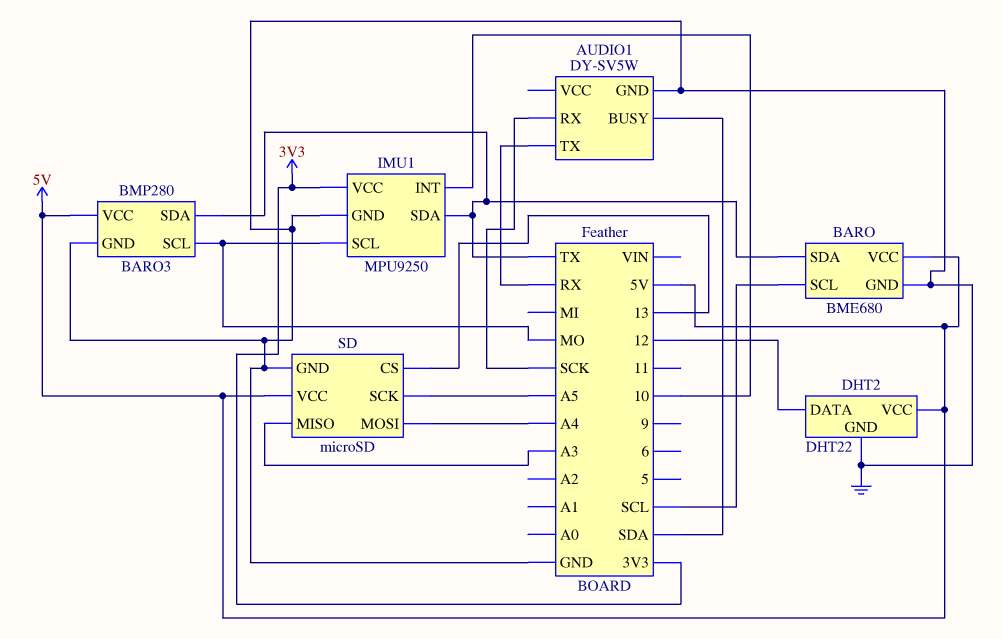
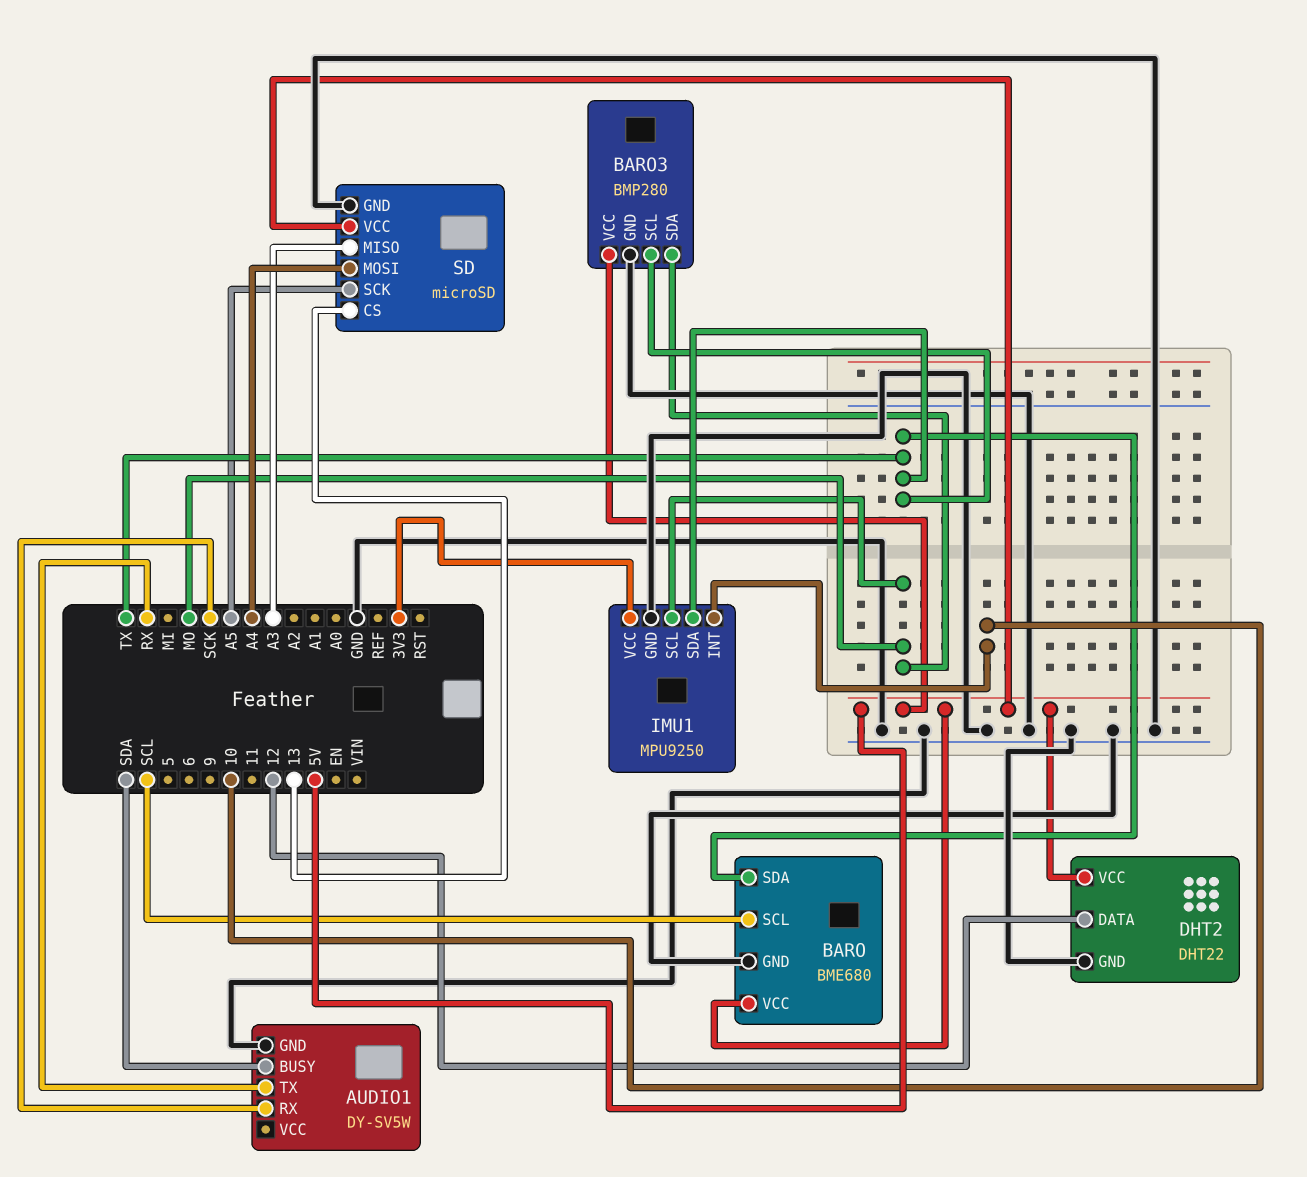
BARO3 pin SCL: MO -> TX
BARO3 pin SDA: TX -> MO

